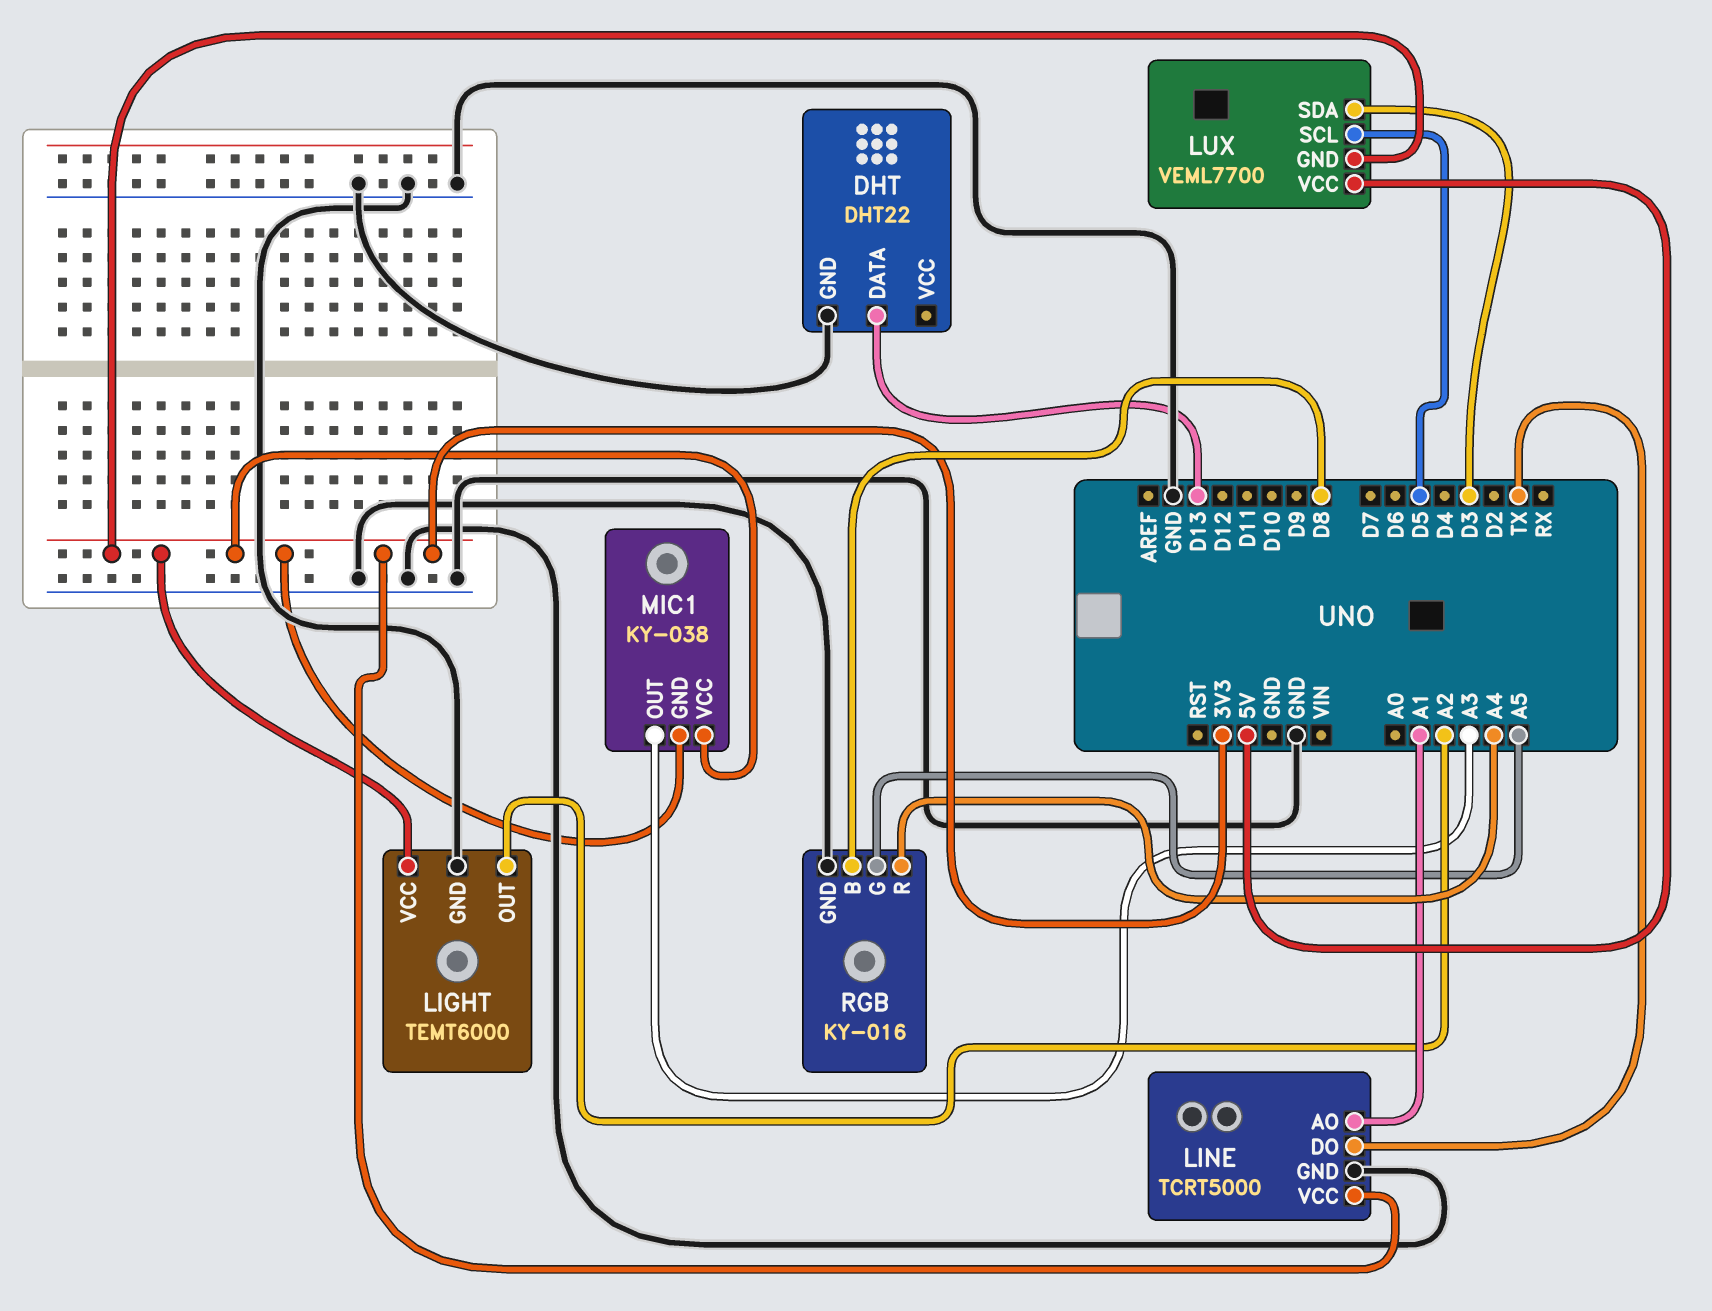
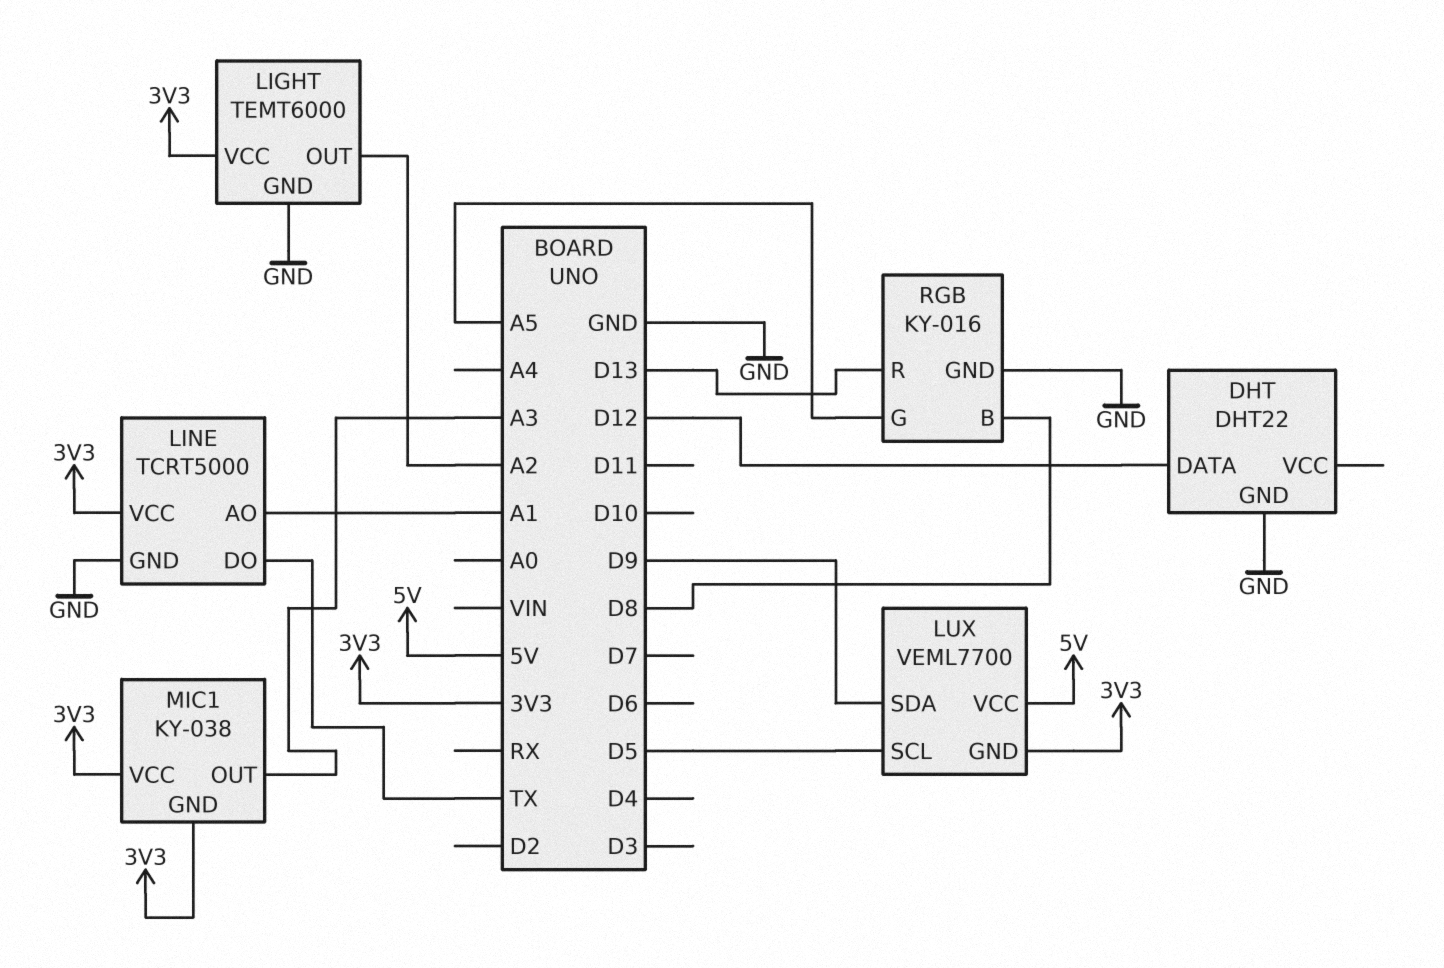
DHT pin DATA: D13 -> D12
LUX pin SDA: D3 -> D9
RGB pin R: A4 -> D13

